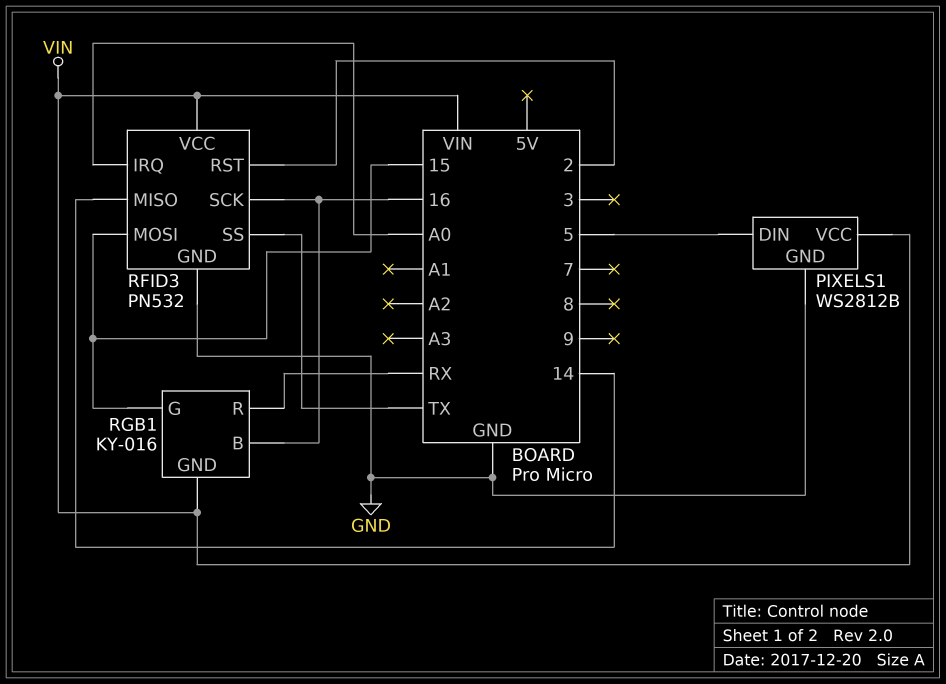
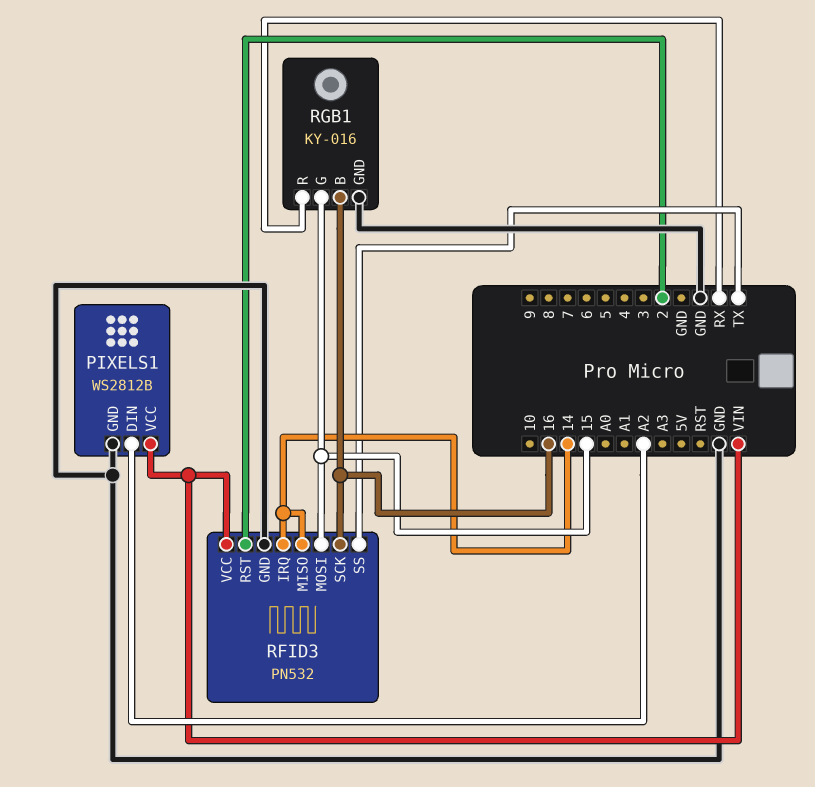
PIXELS1 pin DIN: 5 -> A2
RFID3 pin IRQ: A0 -> 14
RGB1 pin GND: VIN -> GND

